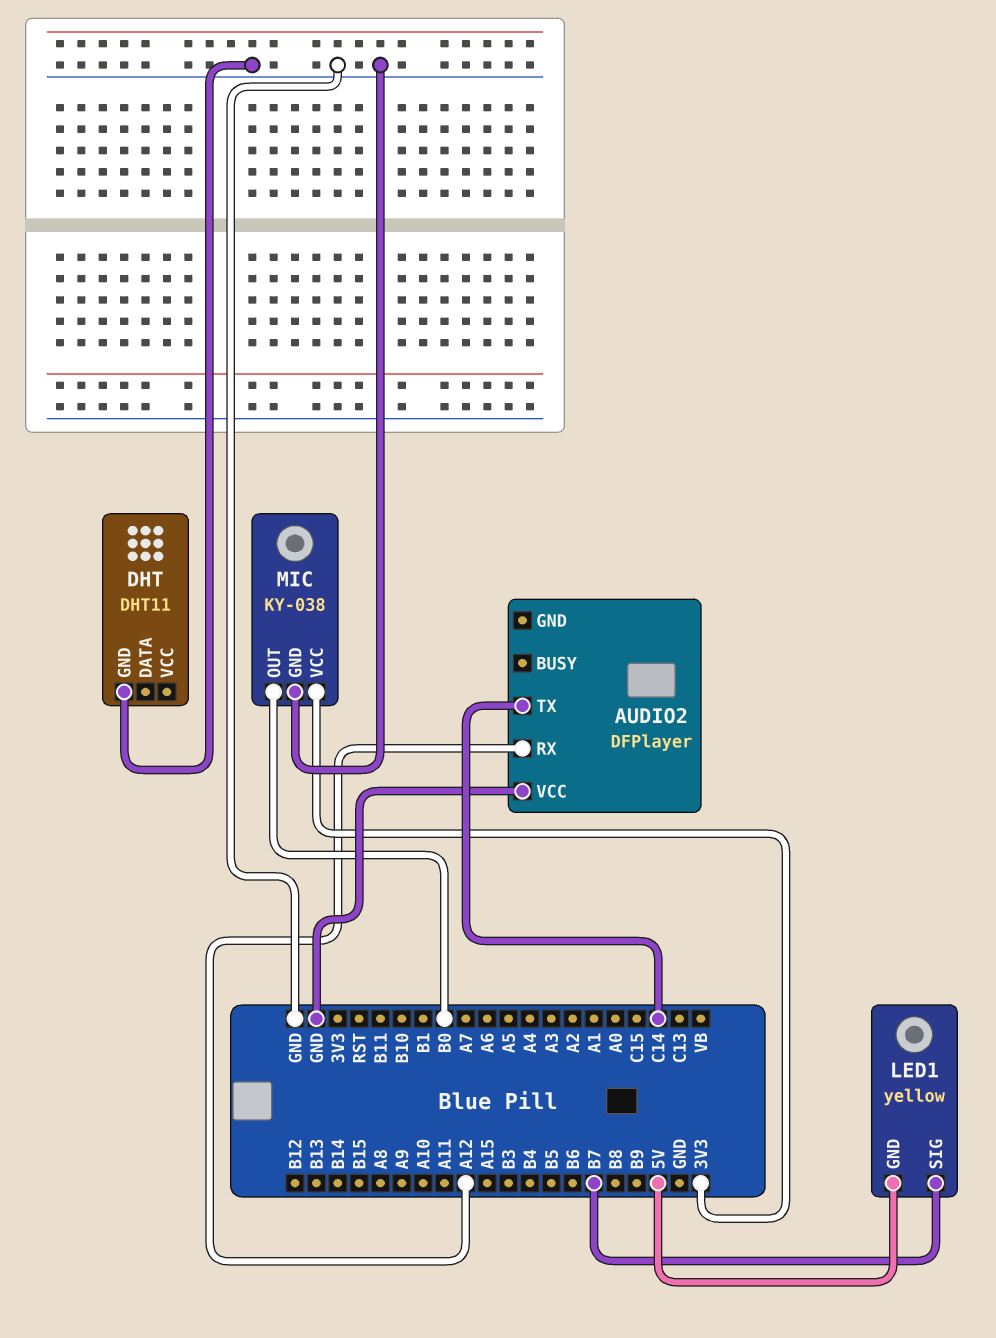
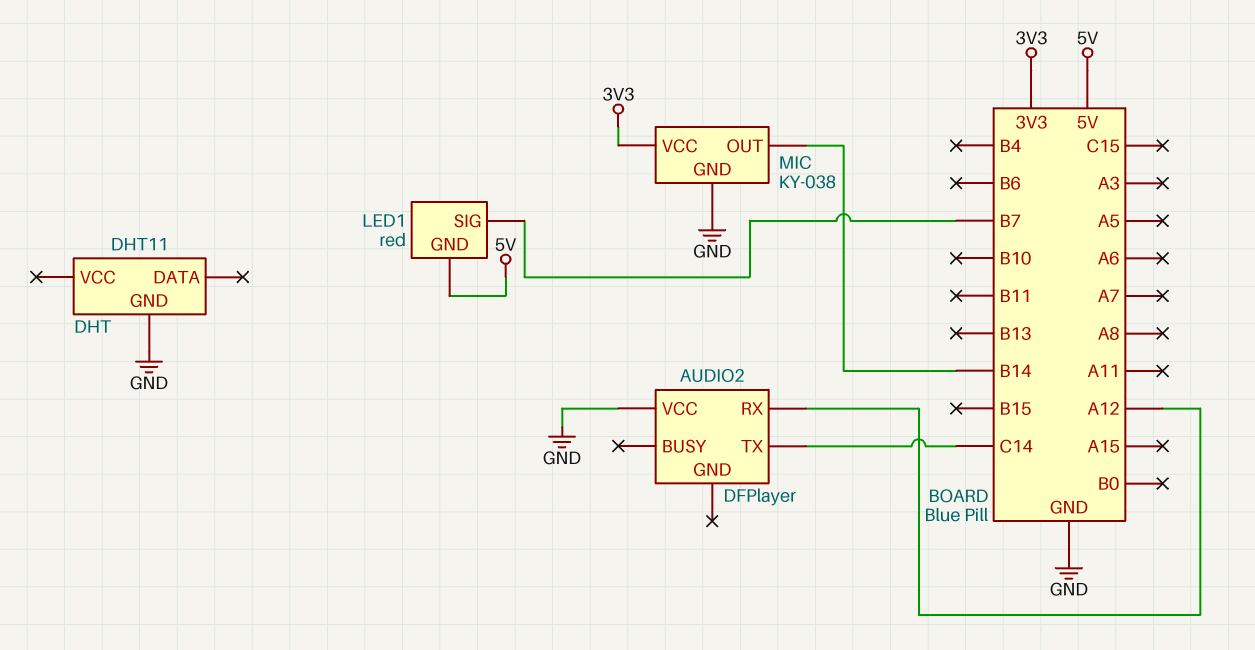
LED1: yellow -> red
MIC pin OUT: B0 -> B14

